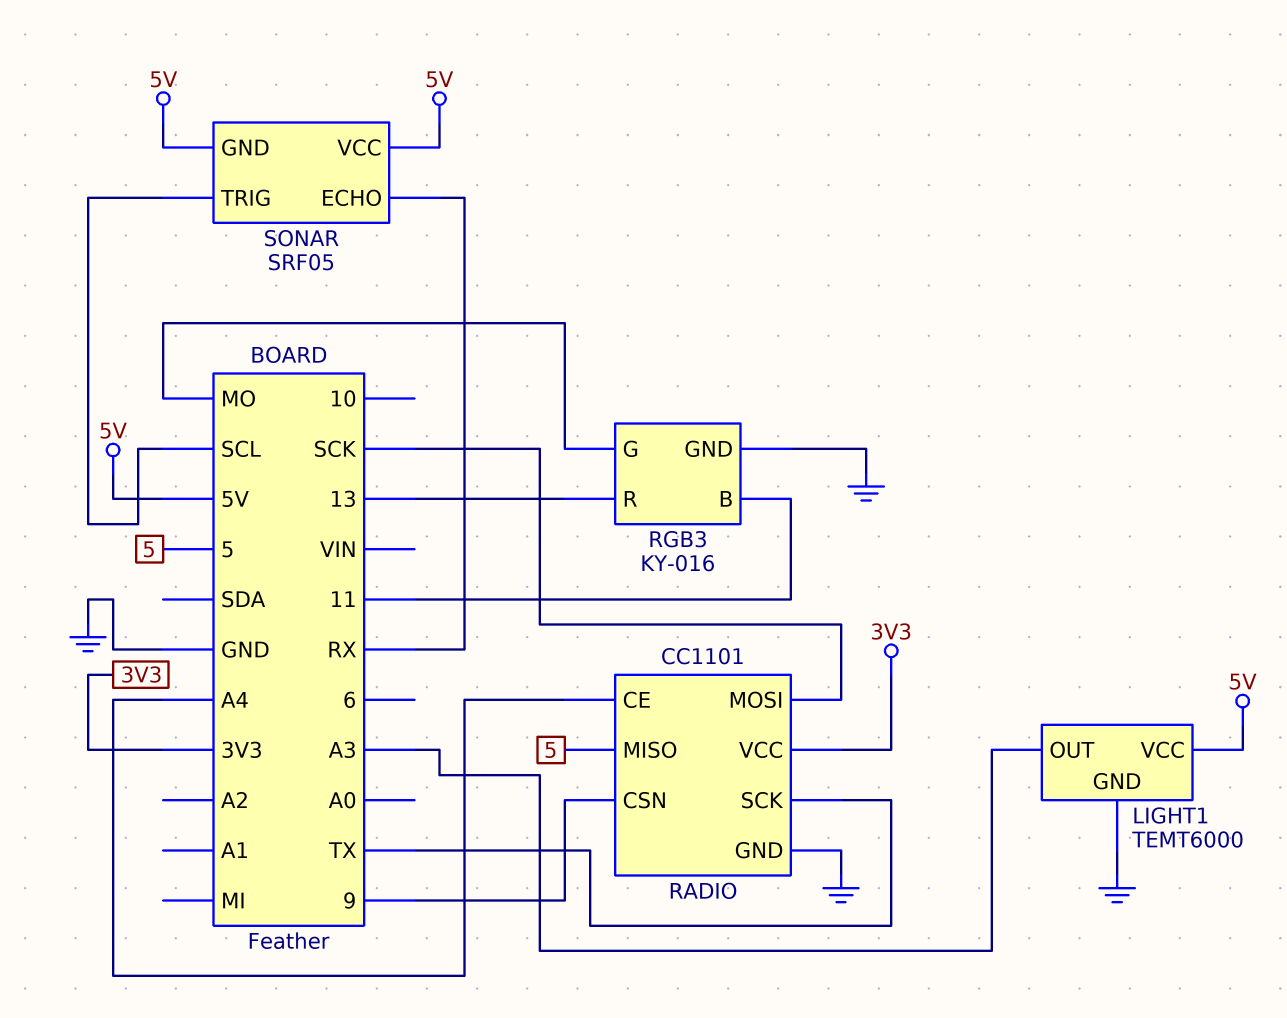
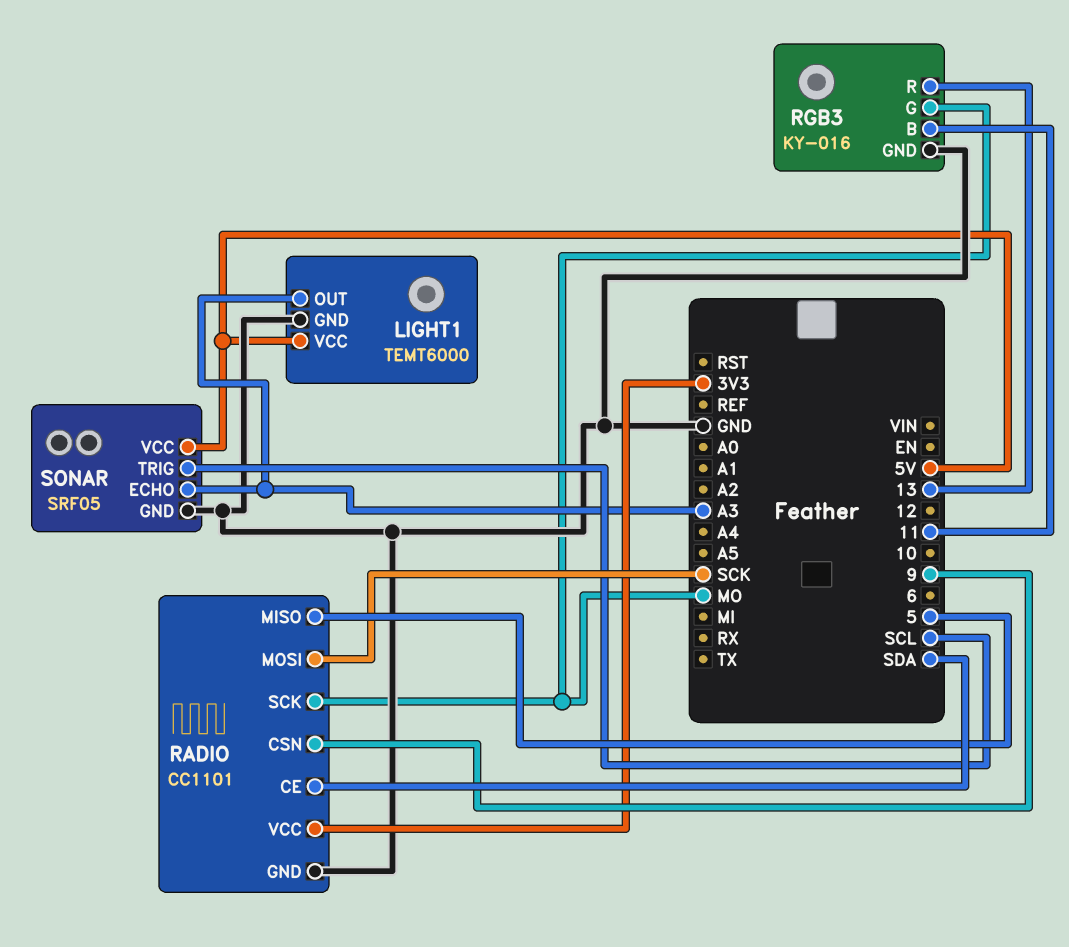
RADIO pin CE: A4 -> SDA
RADIO pin SCK: TX -> MO
SONAR pin ECHO: RX -> A3
SONAR pin GND: 5V -> GND

